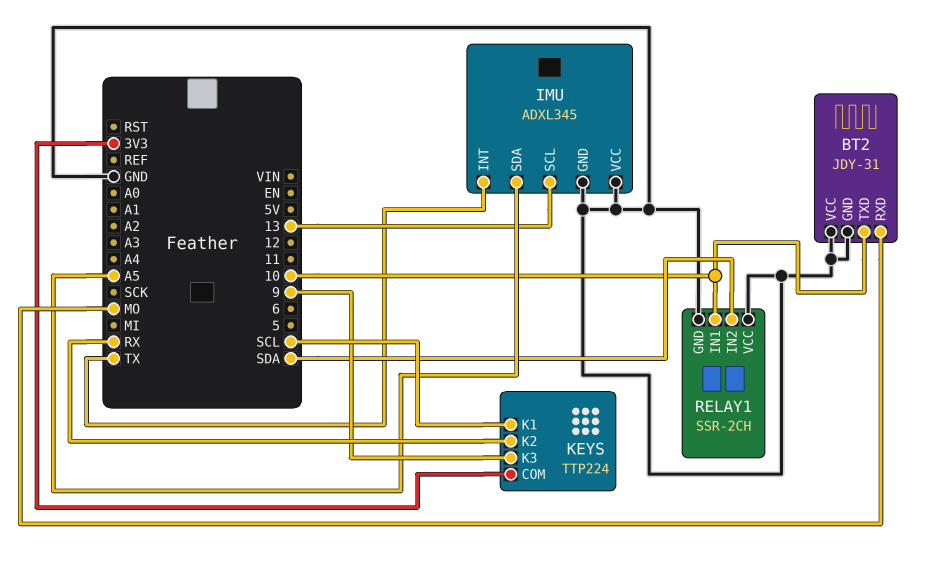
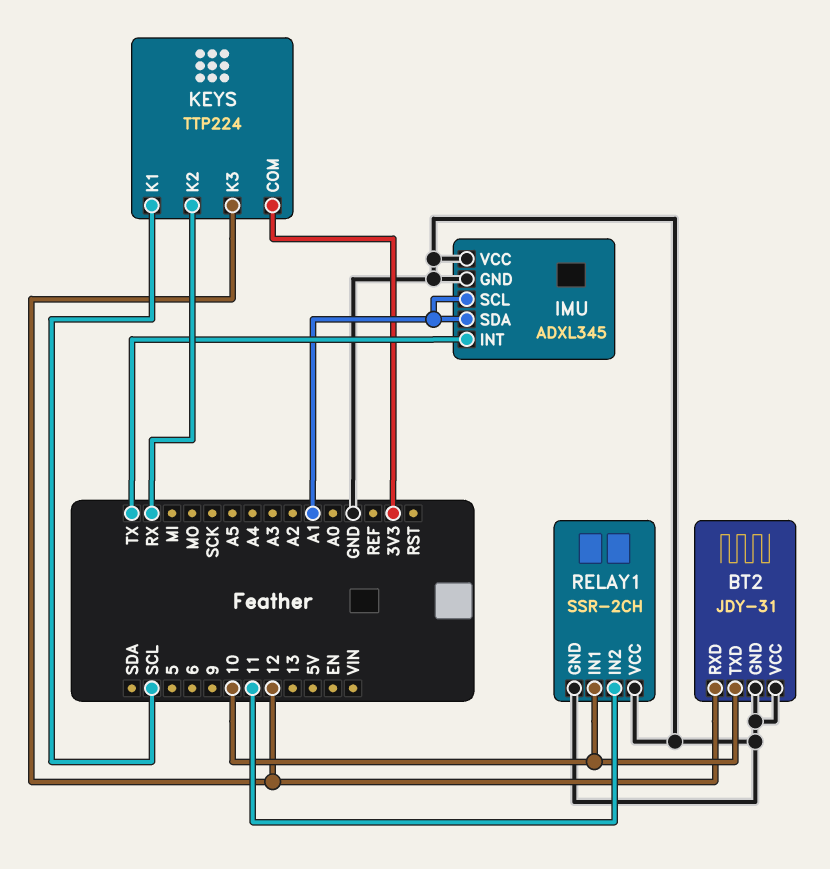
BT2 pin RXD: MO -> 12
IMU pin SCL: 13 -> A1
IMU pin SDA: A5 -> A1
KEYS pin K3: 9 -> 12
RELAY1 pin IN2: SDA -> 11

